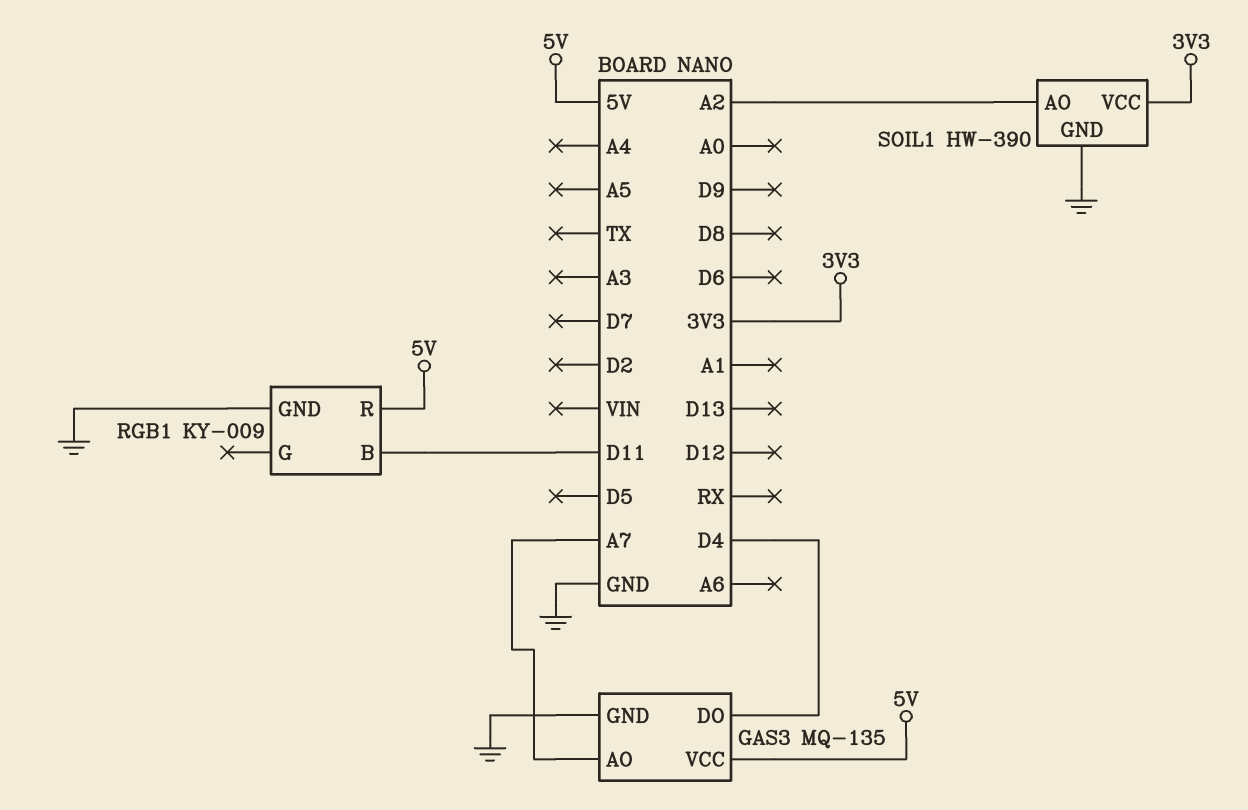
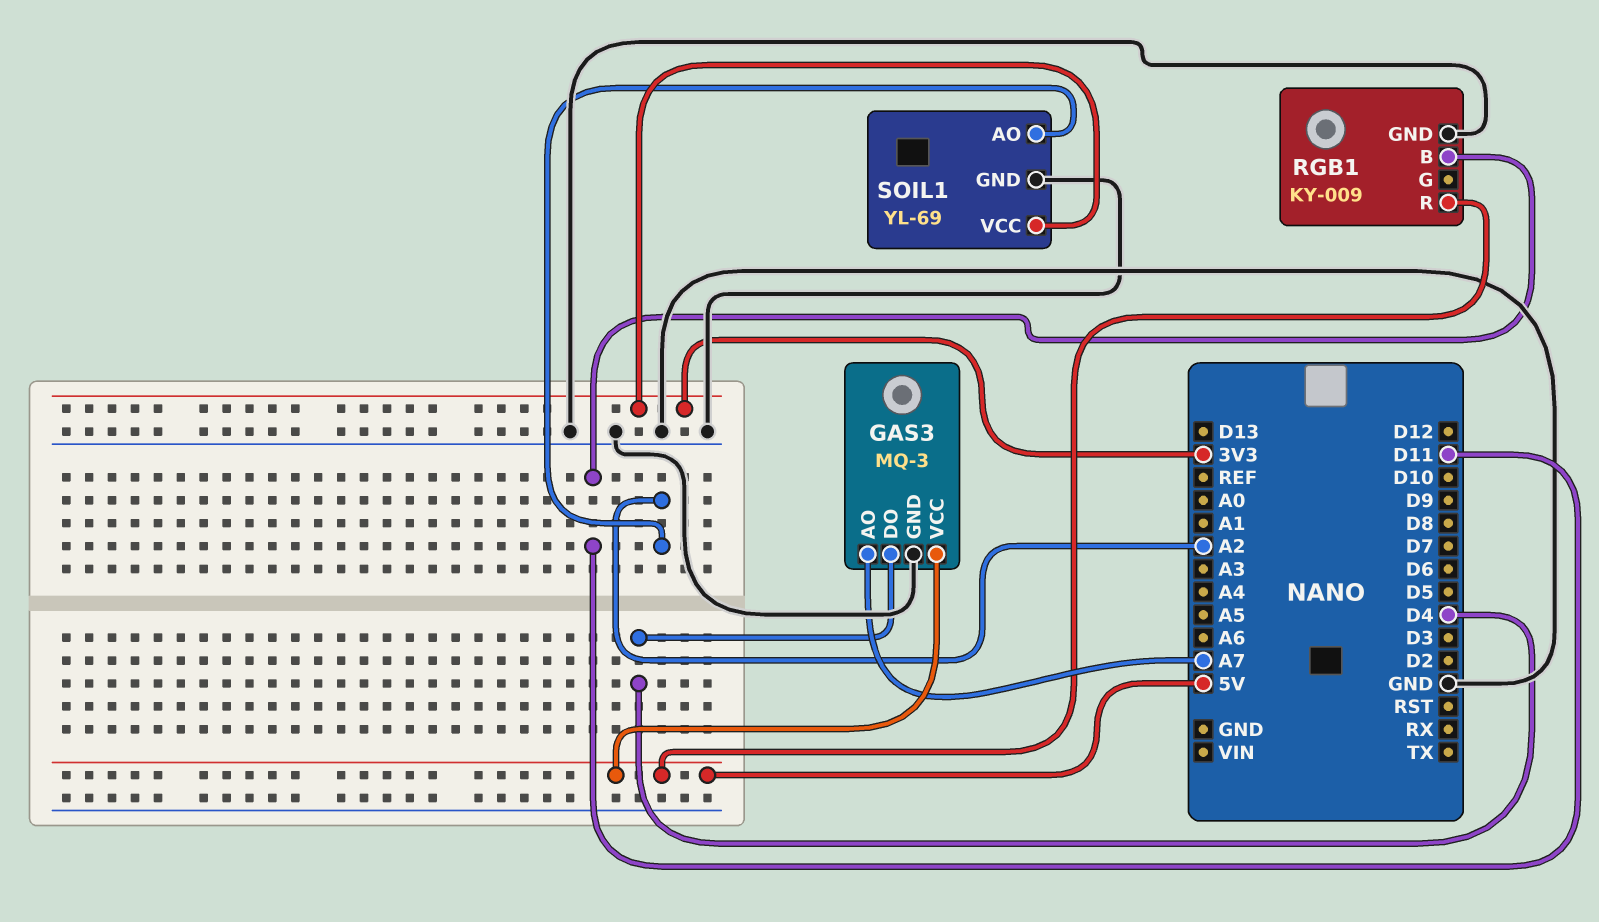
GAS3: MQ-135 -> MQ-3
SOIL1: HW-390 -> YL-69

